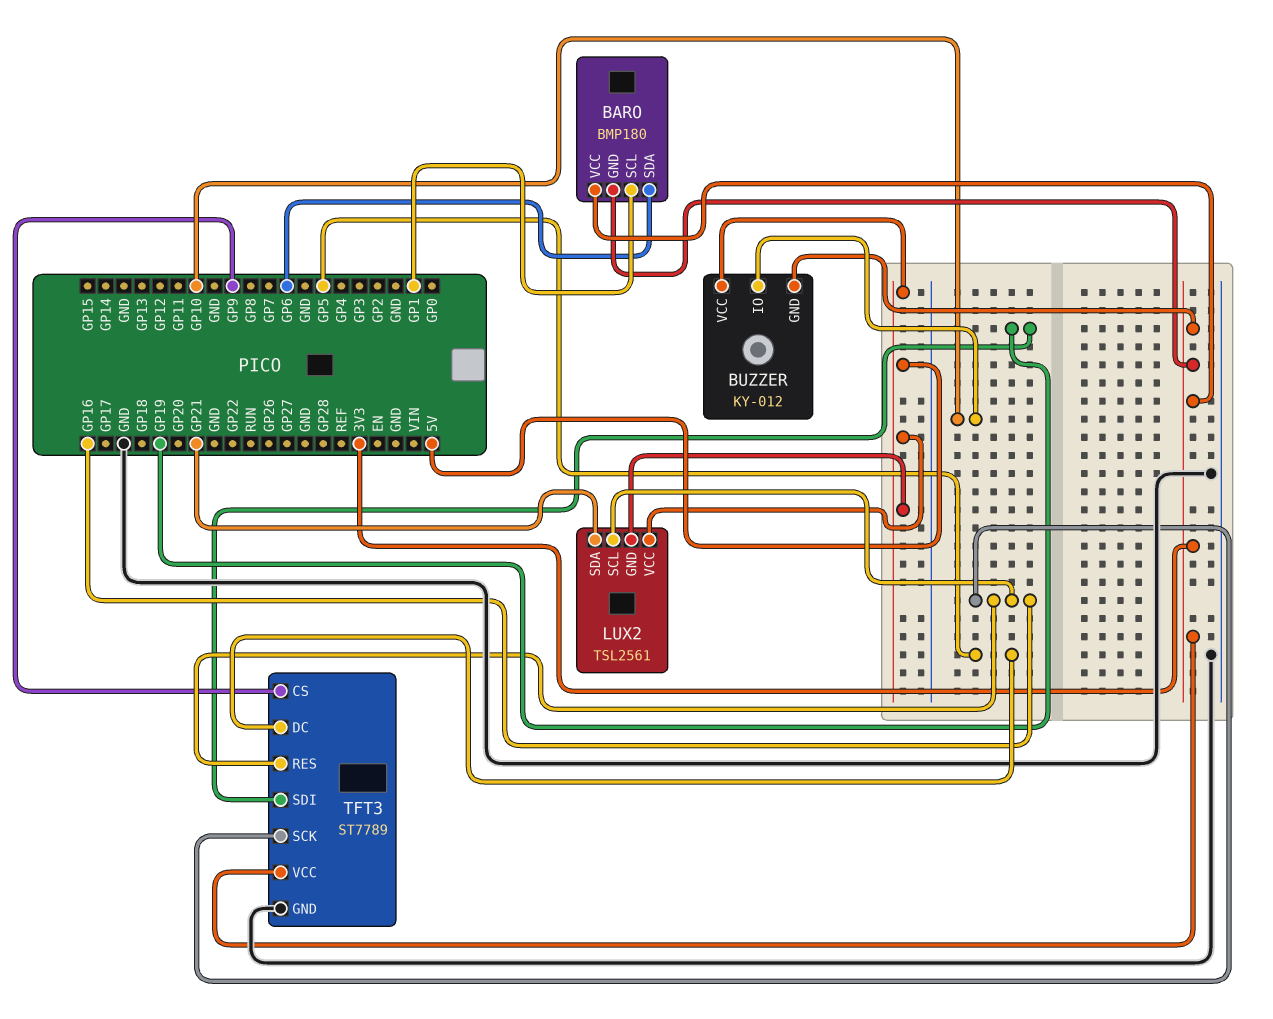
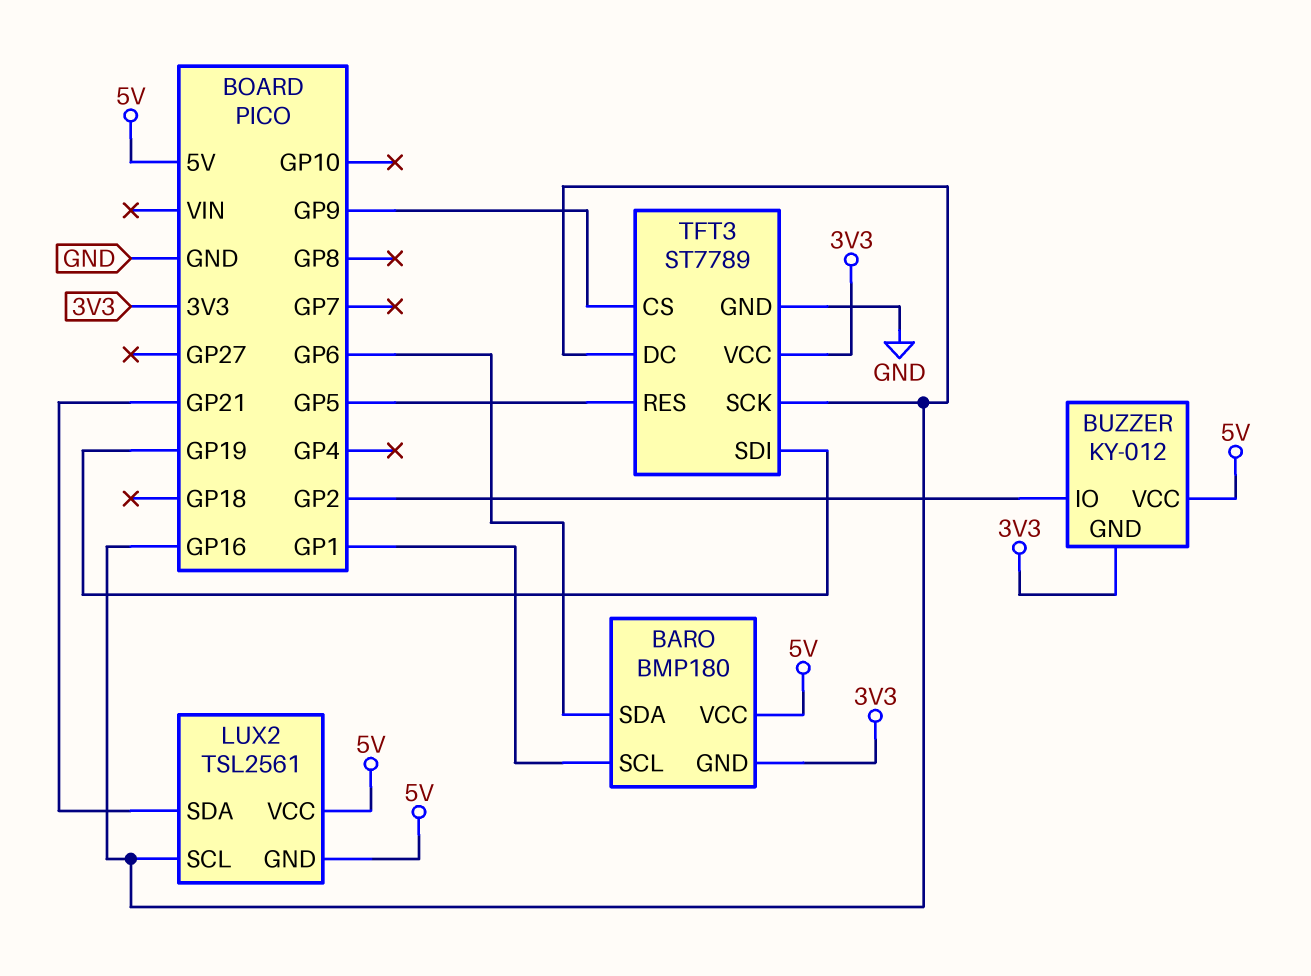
BARO pin VCC: 3V3 -> 5V
BUZZER pin IO: GP10 -> GP2
TFT3 pin DC: GP5 -> GP16
TFT3 pin RES: GP16 -> GP5

